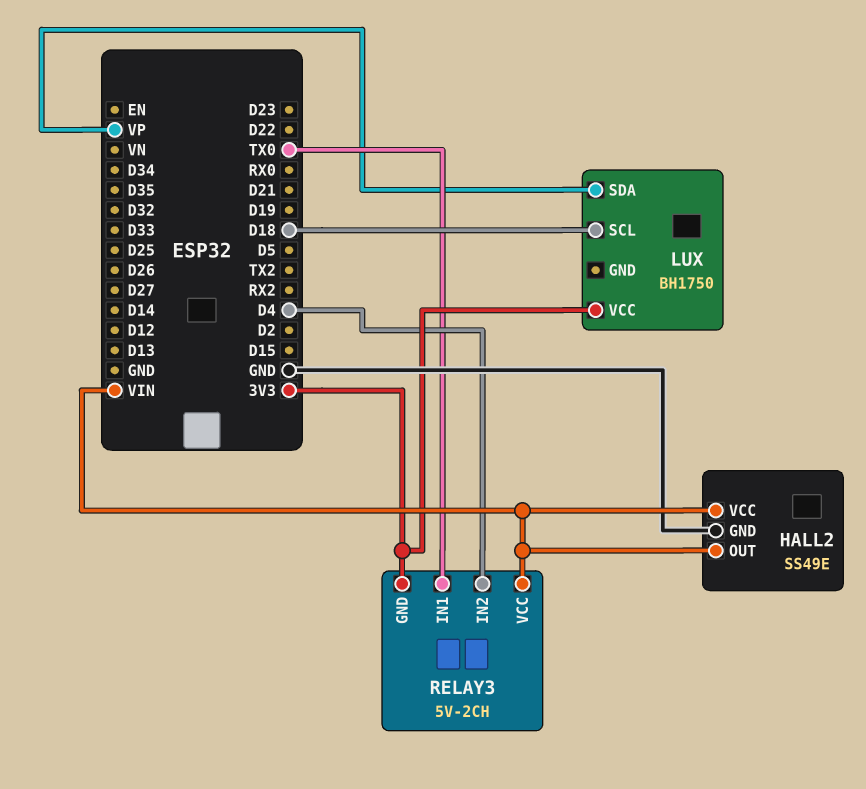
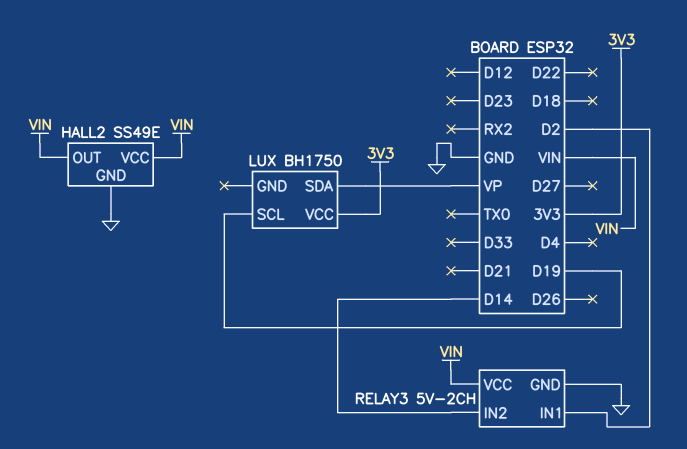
LUX pin SCL: D18 -> D19
RELAY3 pin GND: 3V3 -> GND
RELAY3 pin IN1: TX0 -> D2
RELAY3 pin IN2: D4 -> D14

